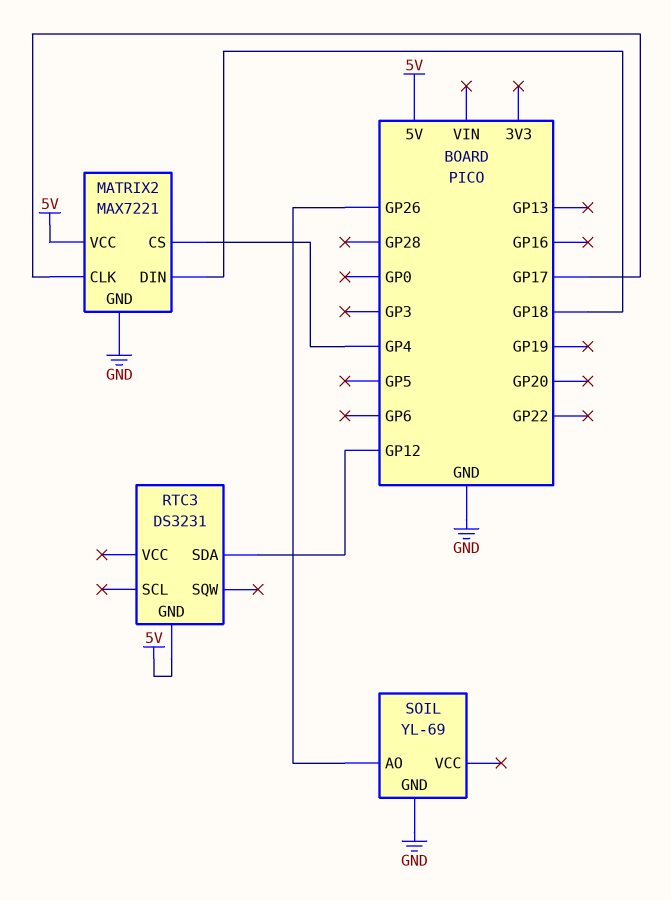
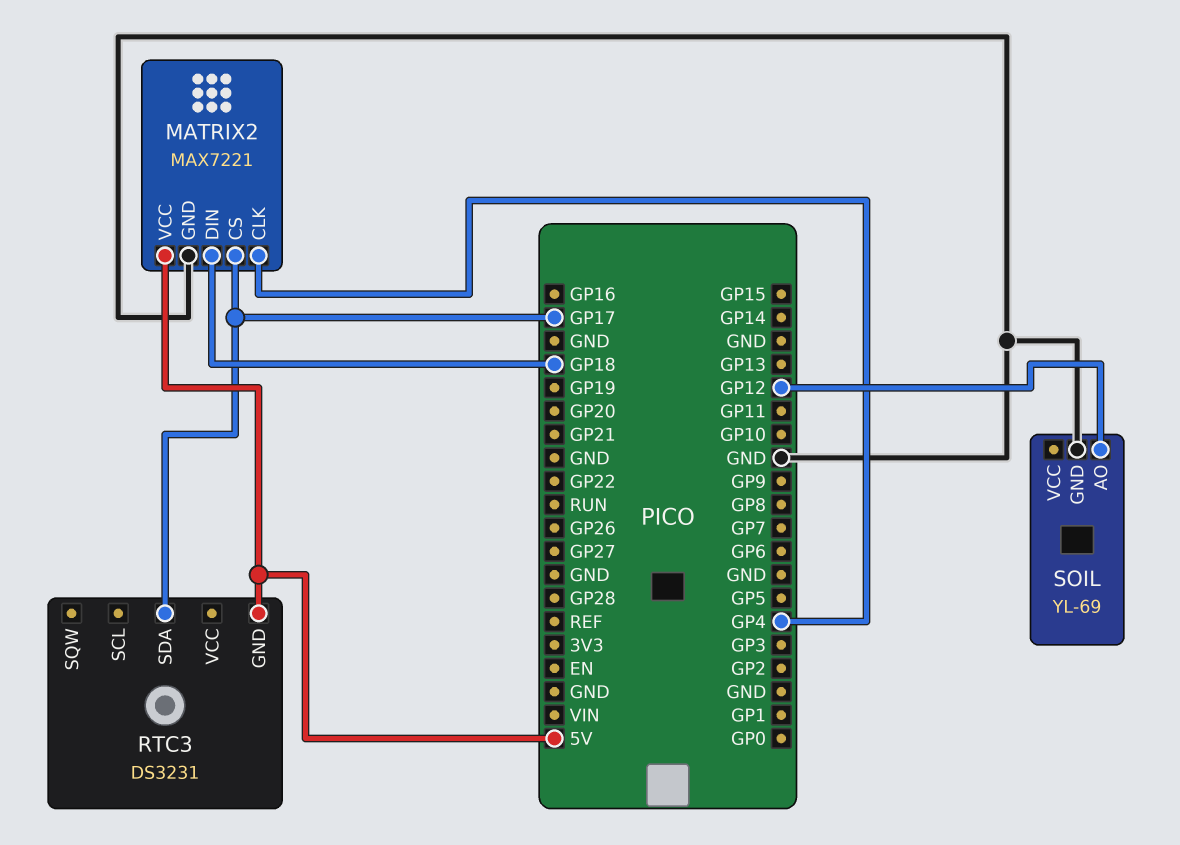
MATRIX2 pin CLK: GP17 -> GP4
MATRIX2 pin CS: GP4 -> GP17
RTC3 pin SDA: GP12 -> GP17
SOIL pin AO: GP26 -> GP12

